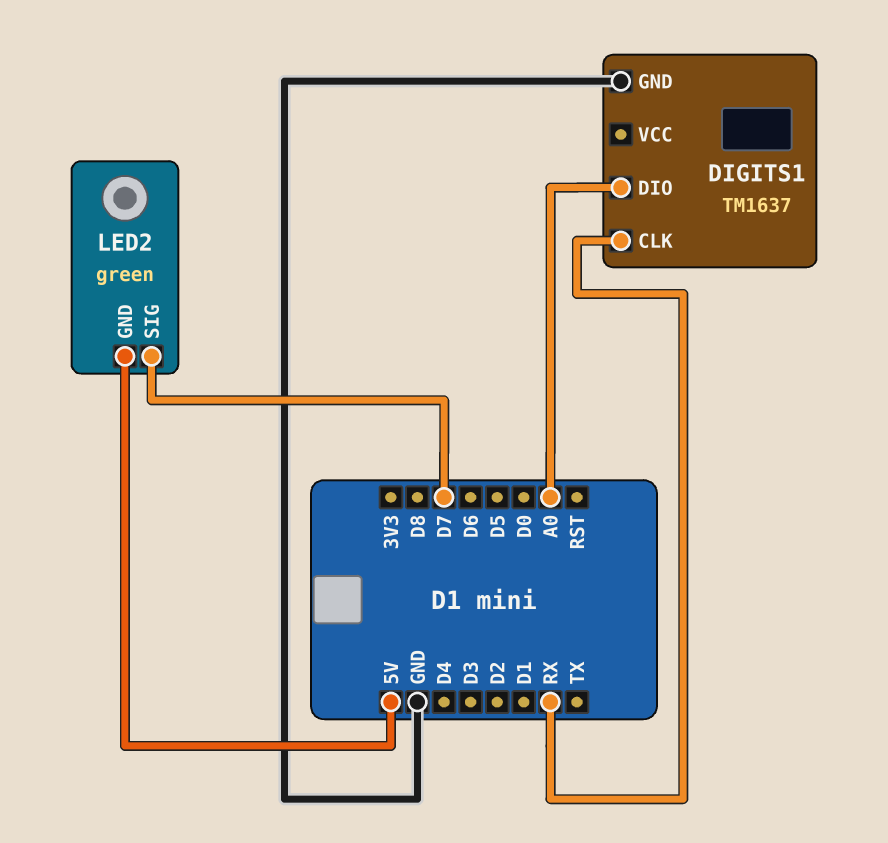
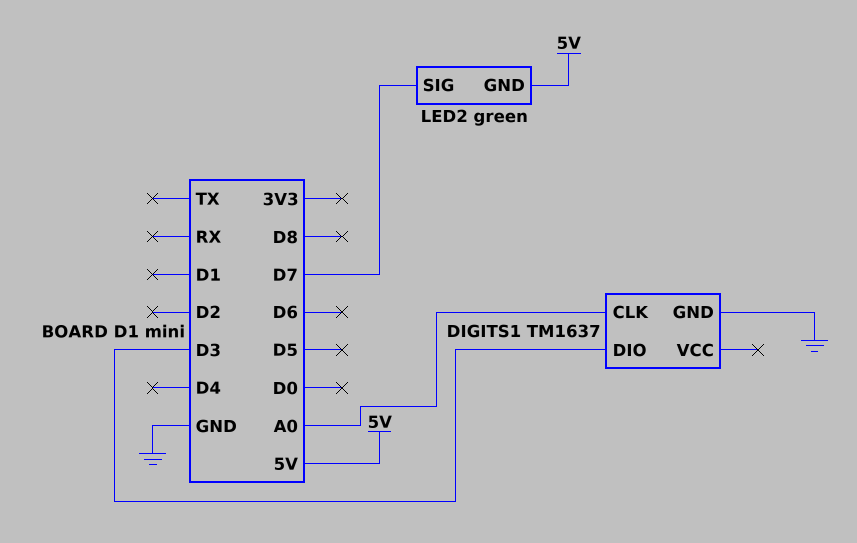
DIGITS1 pin CLK: RX -> A0
DIGITS1 pin DIO: A0 -> D3

